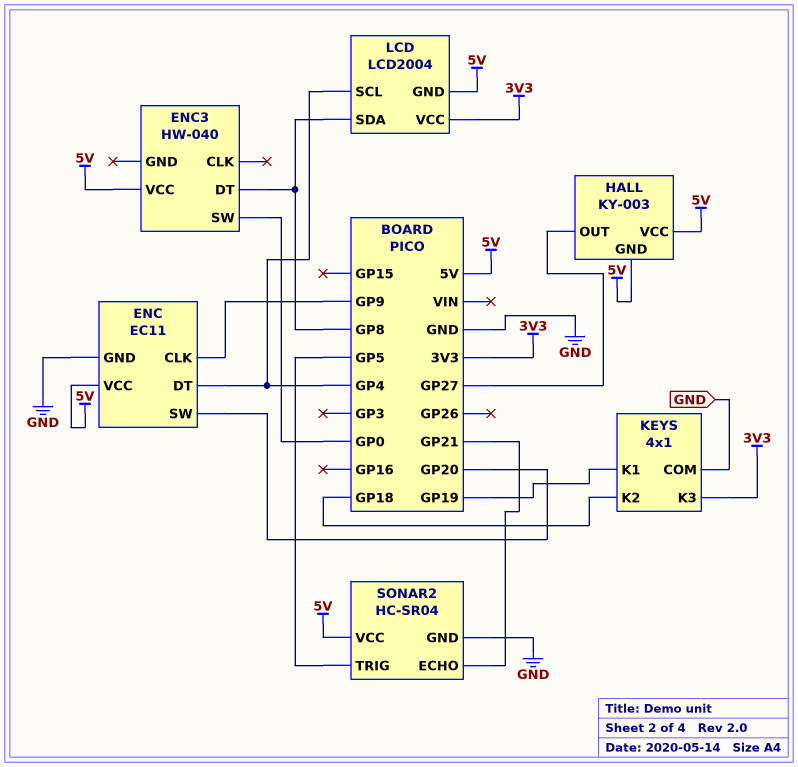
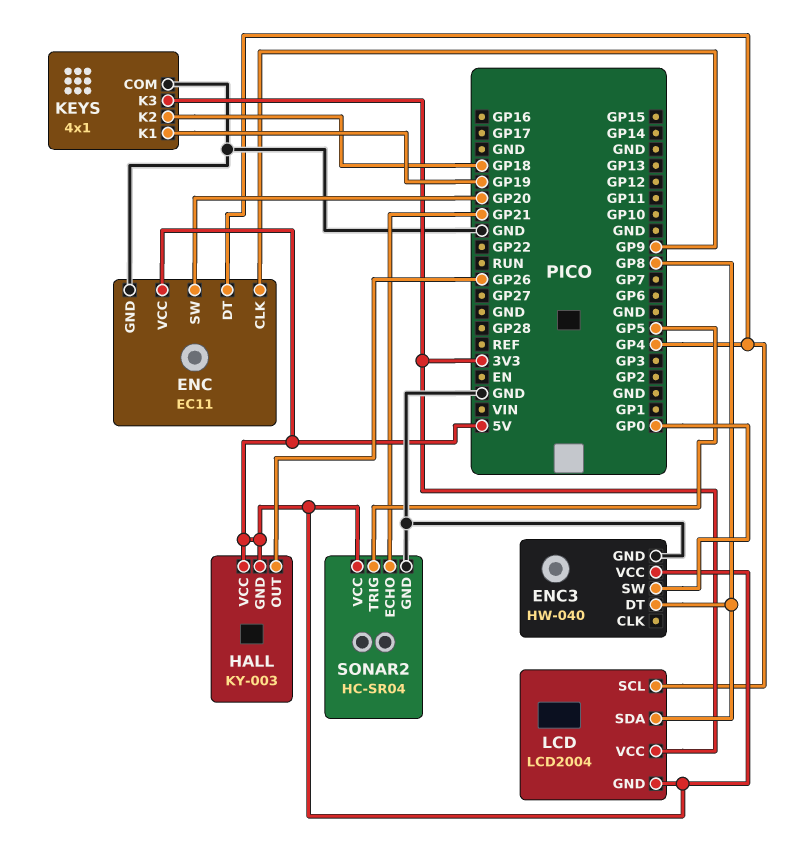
ENC3 pin GND: none -> GND
HALL pin OUT: GP27 -> GP26

